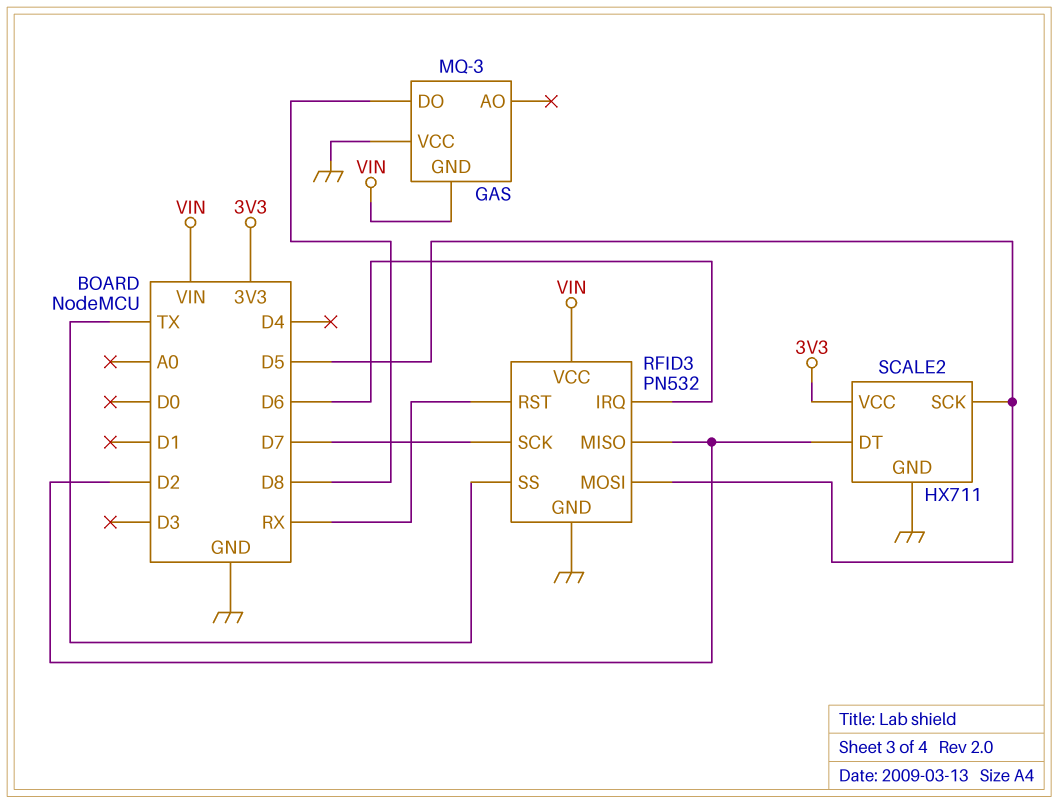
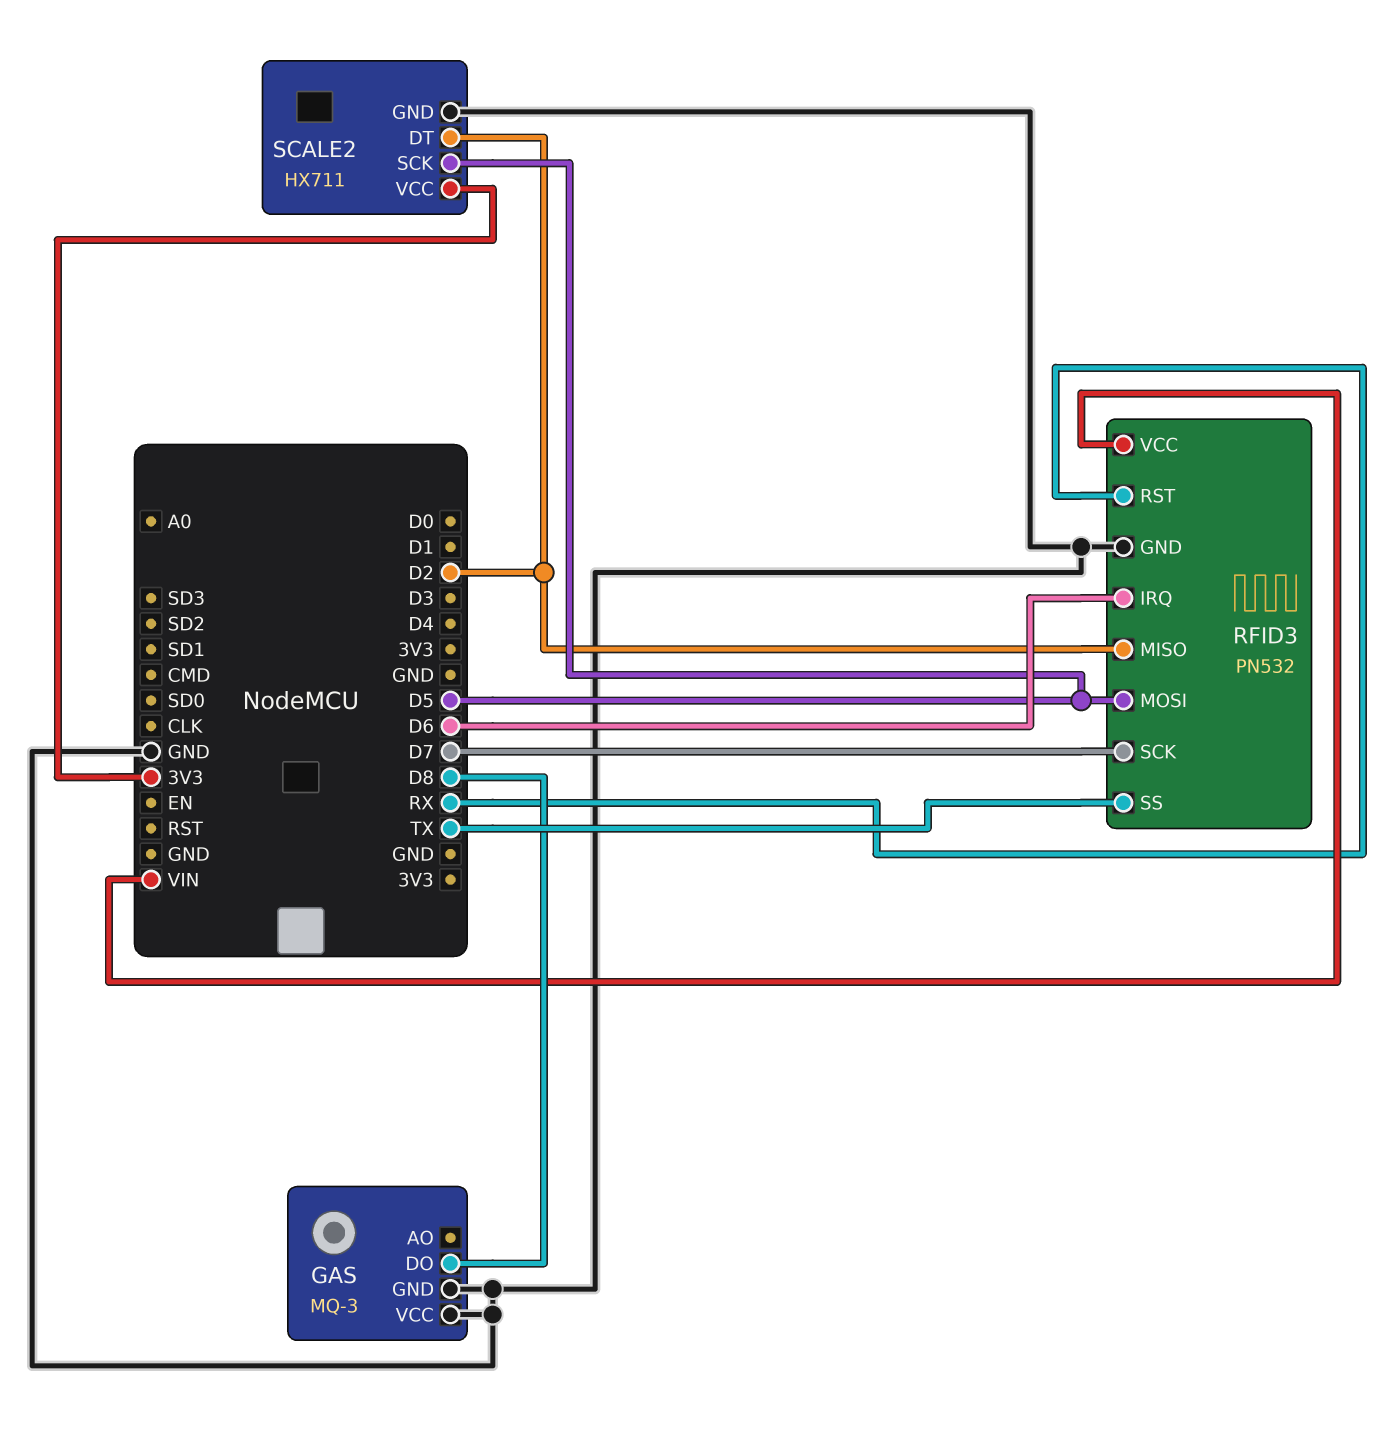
GAS pin GND: VIN -> GND

